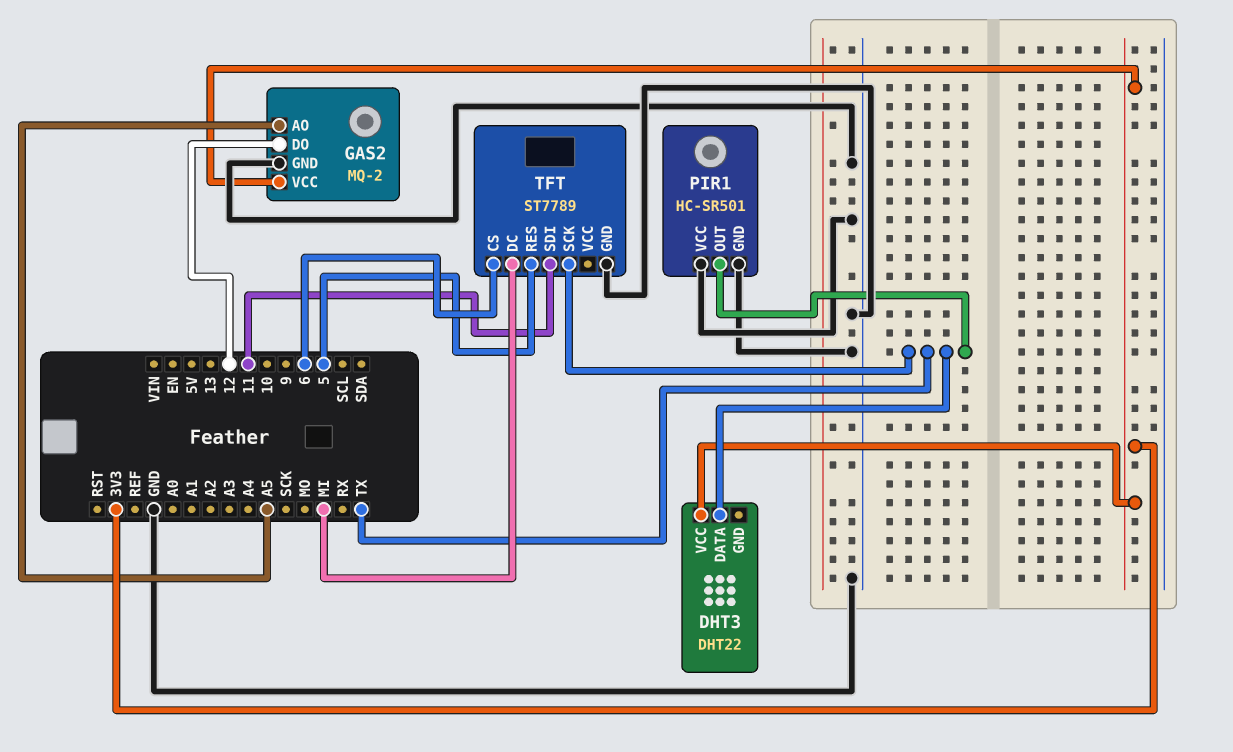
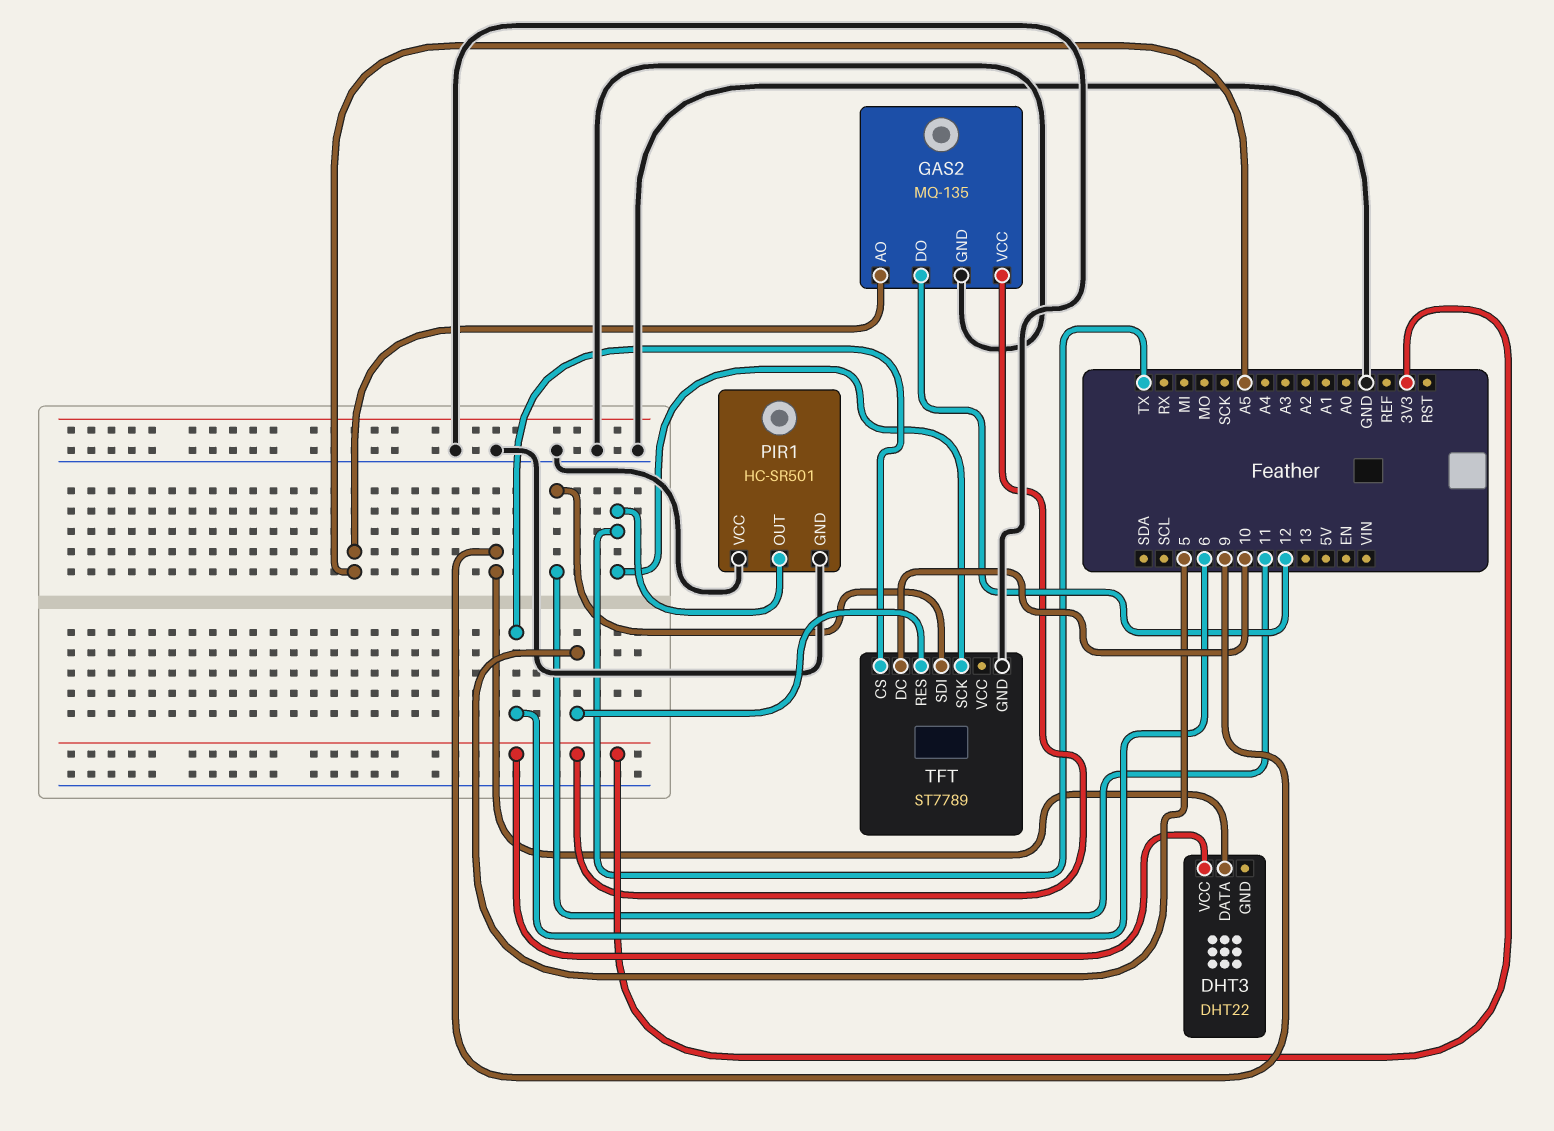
DHT3 pin DATA: TX -> 9
GAS2: MQ-2 -> MQ-135
TFT pin DC: MI -> 10

